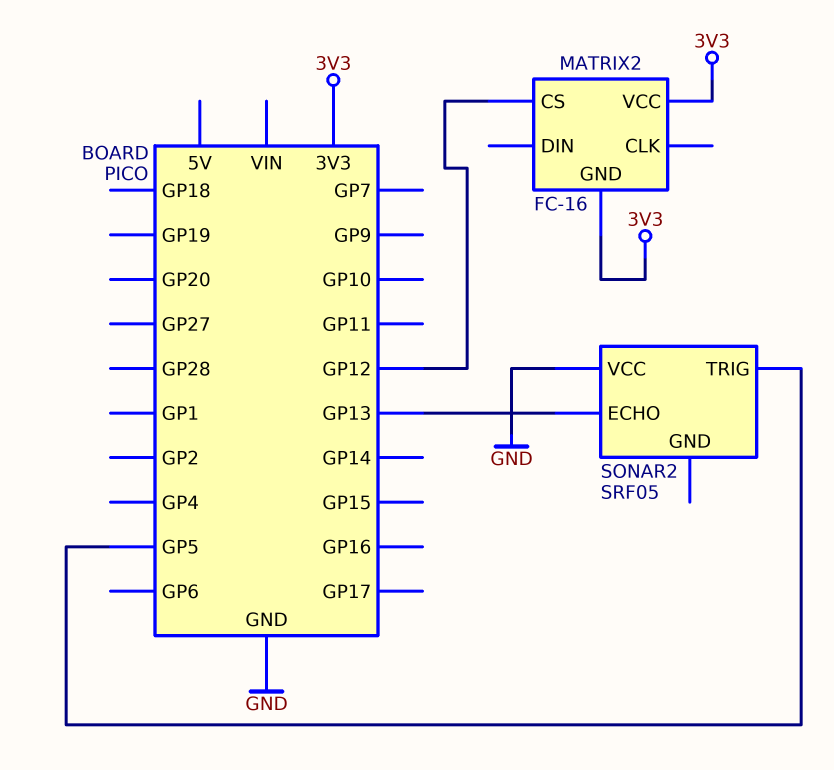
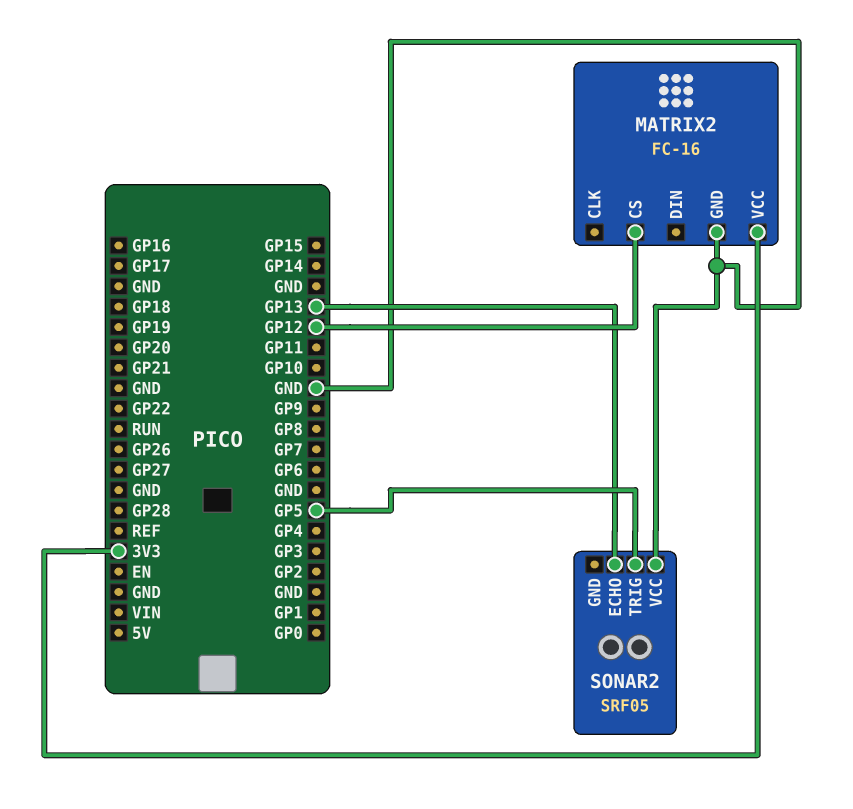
MATRIX2 pin GND: 3V3 -> GND

